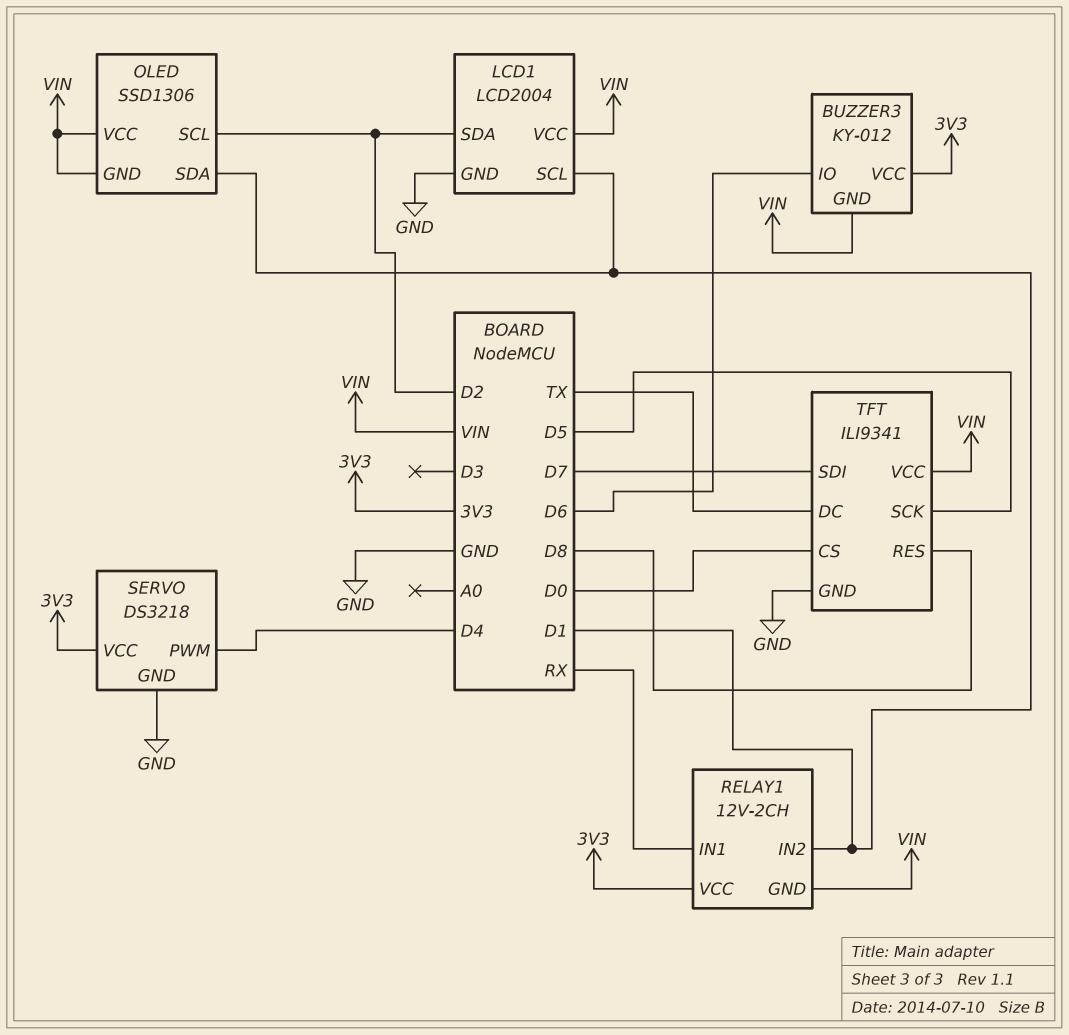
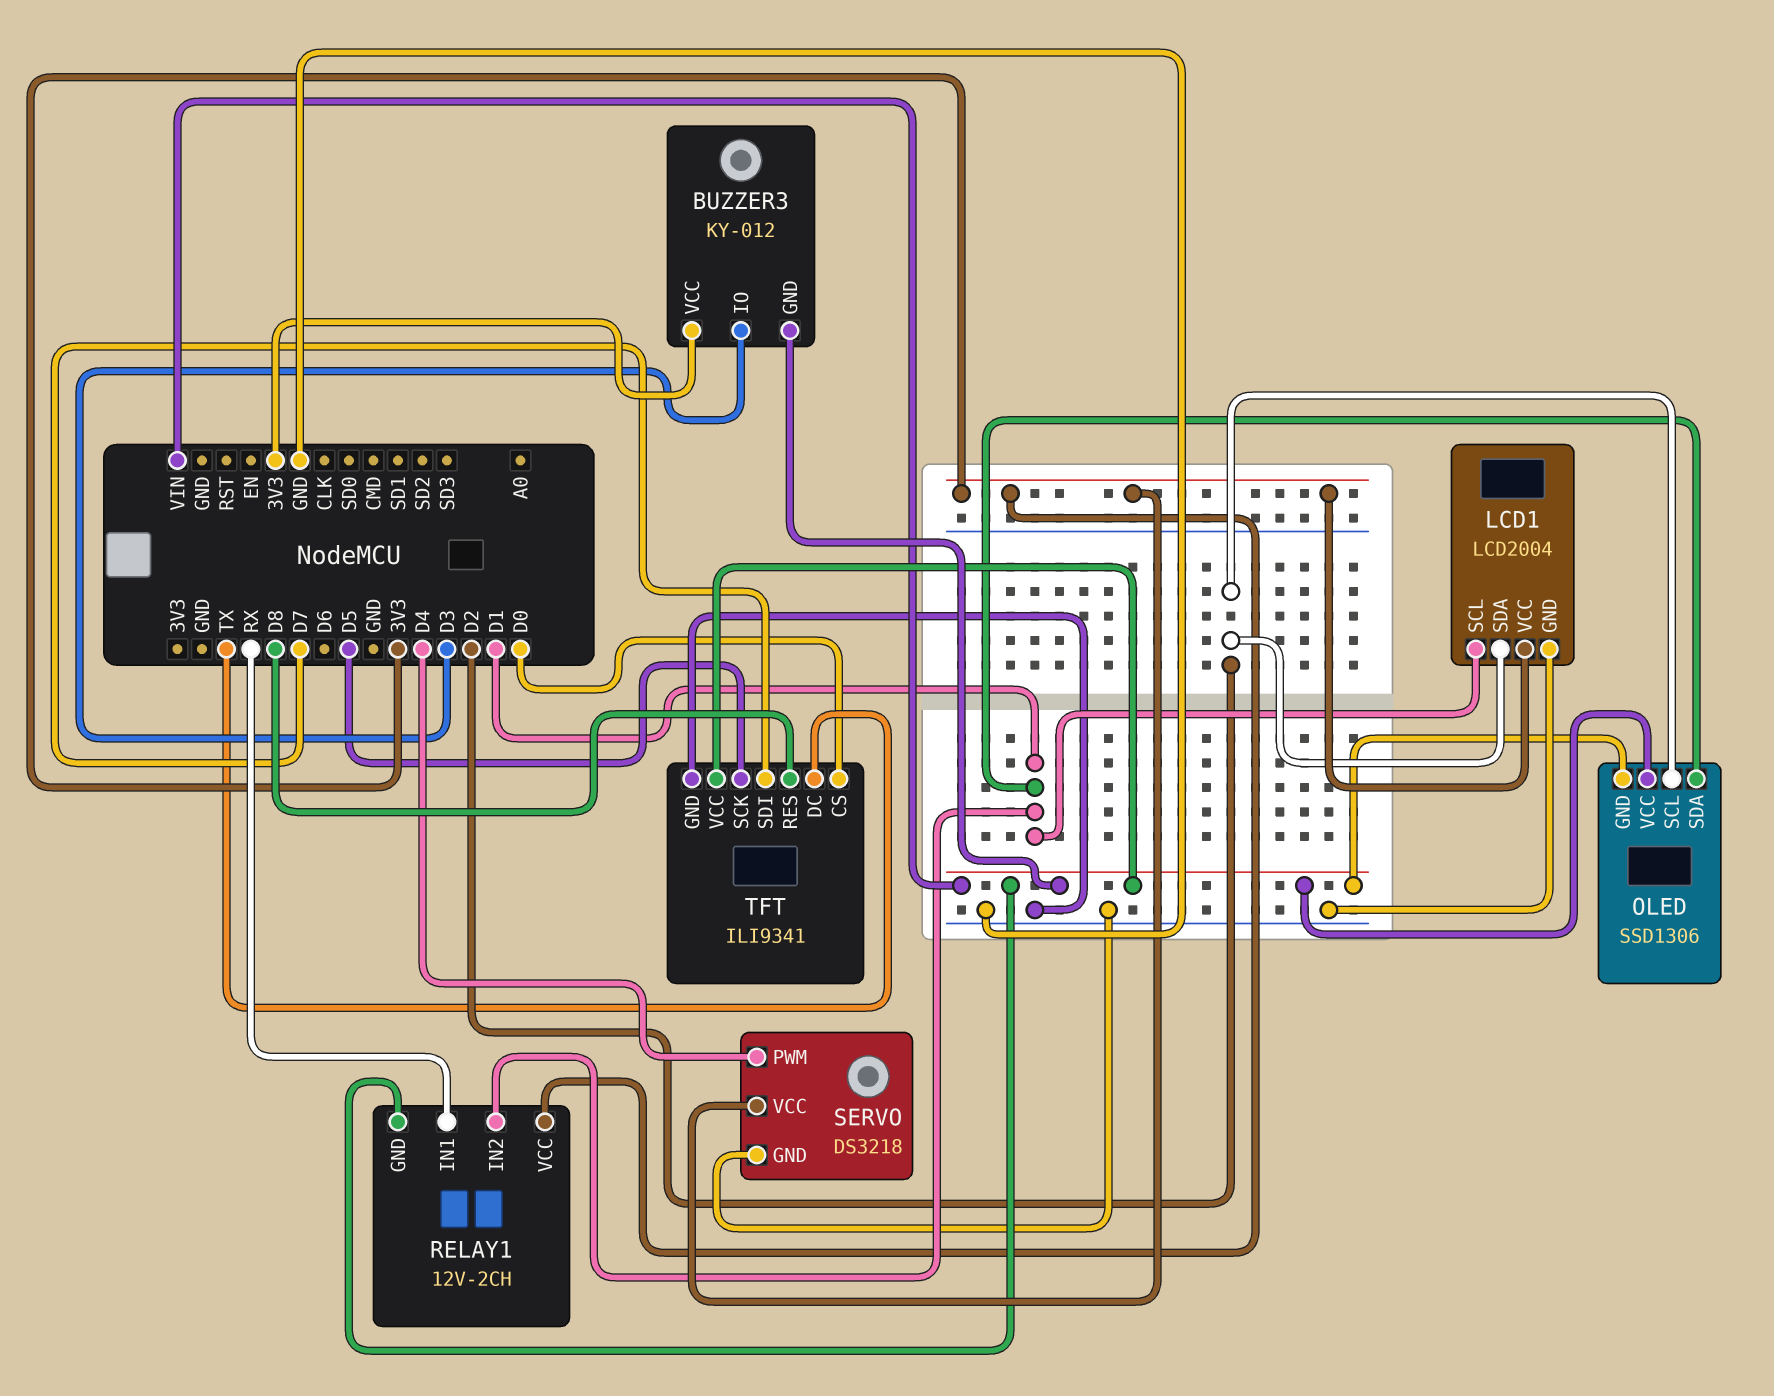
BUZZER3 pin IO: D6 -> D3
LCD1 pin VCC: VIN -> 3V3

